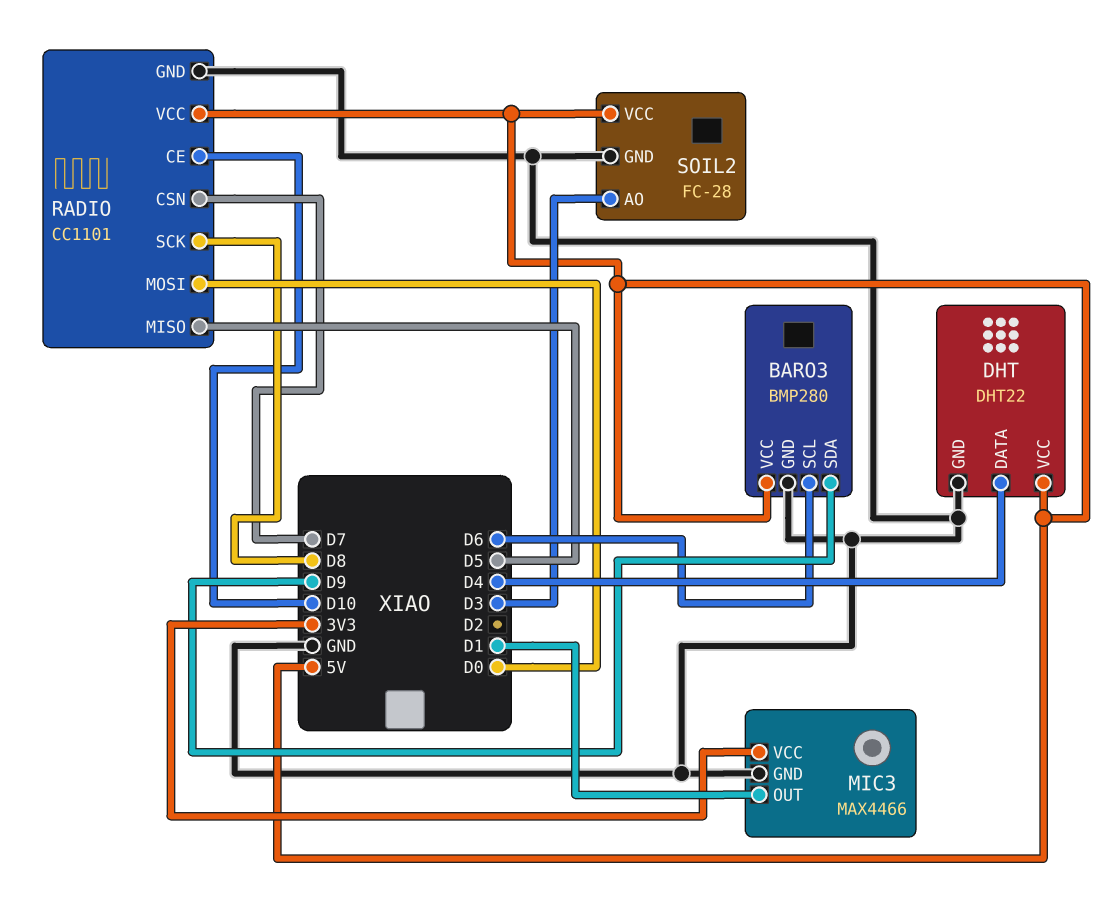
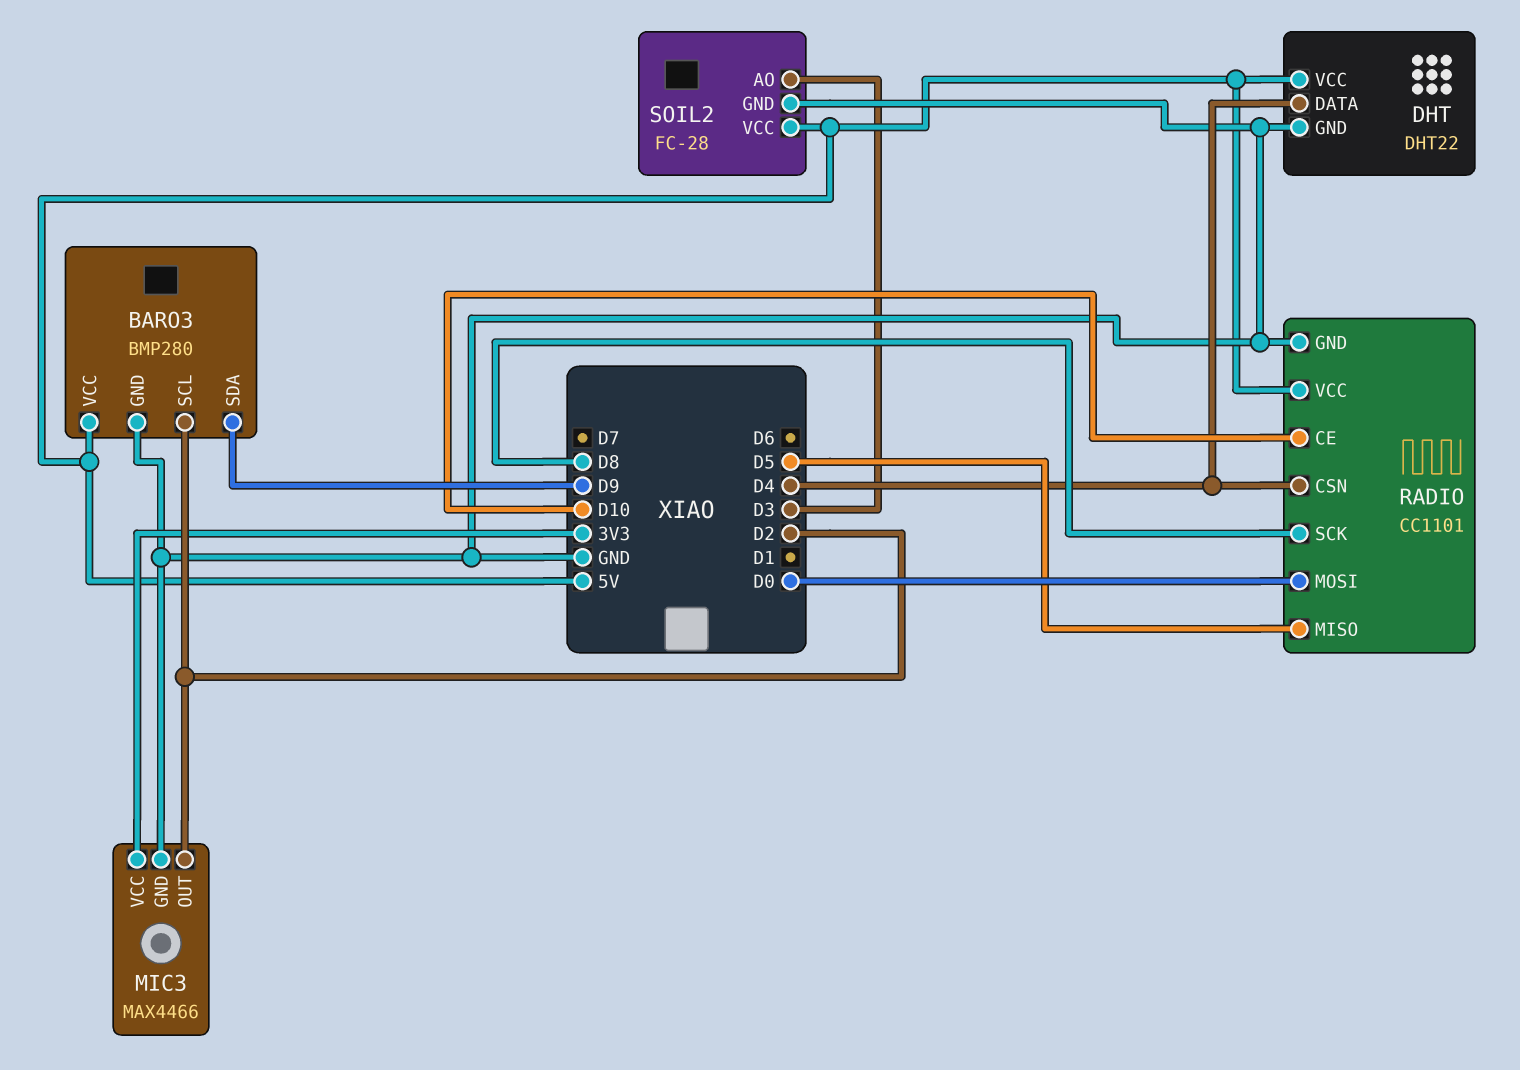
BARO3 pin SCL: D6 -> D2
MIC3 pin OUT: D1 -> D2
RADIO pin CSN: D7 -> D4

